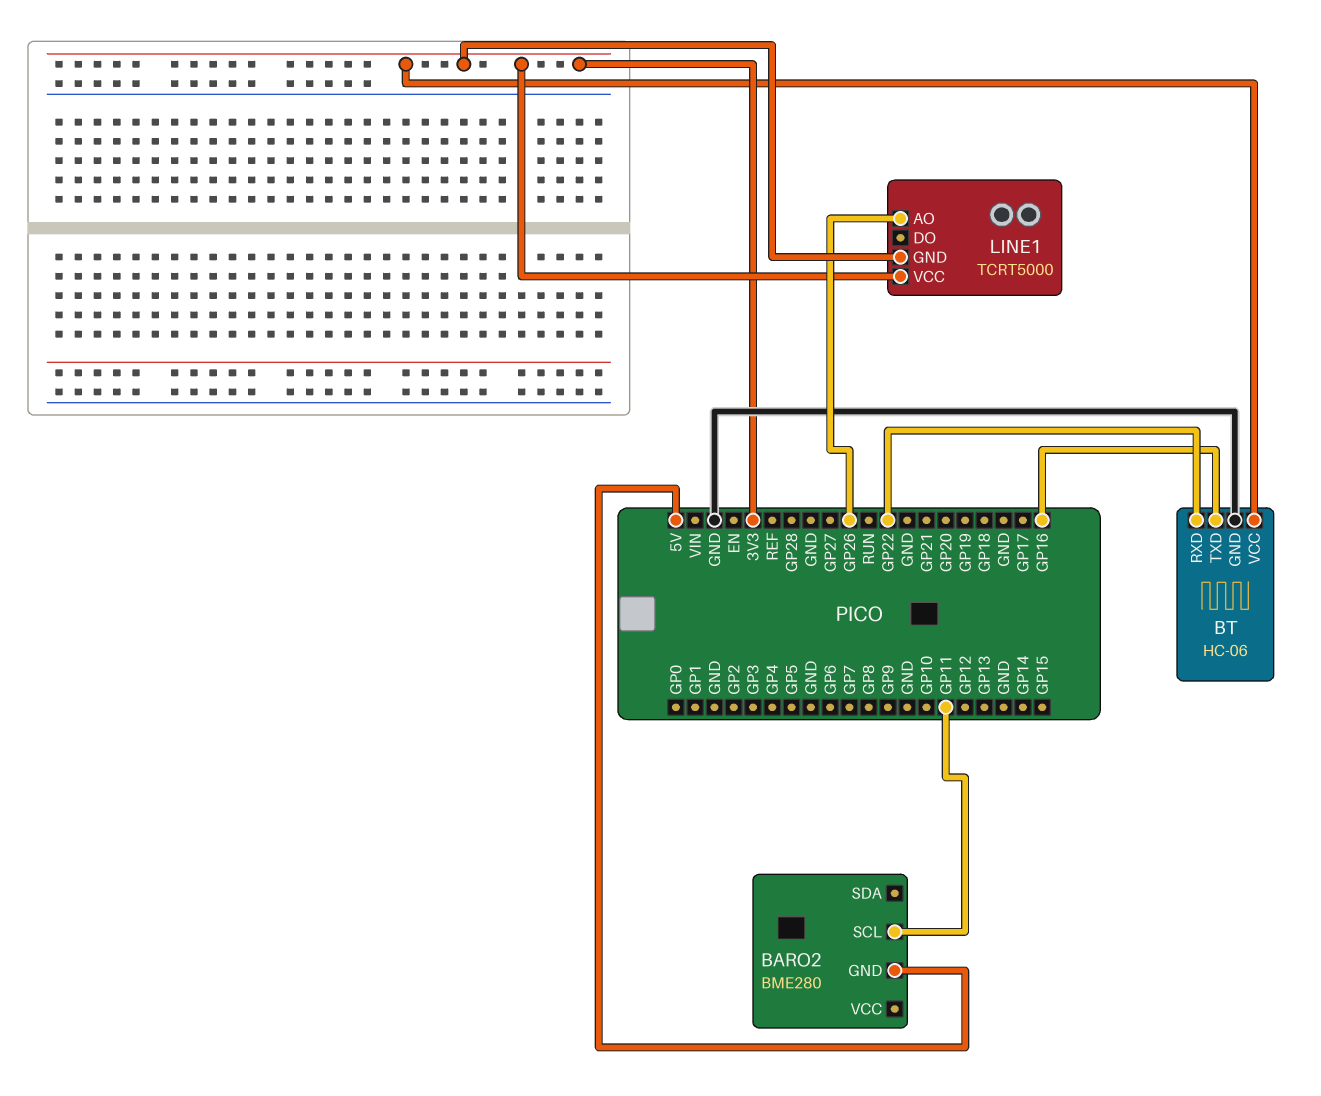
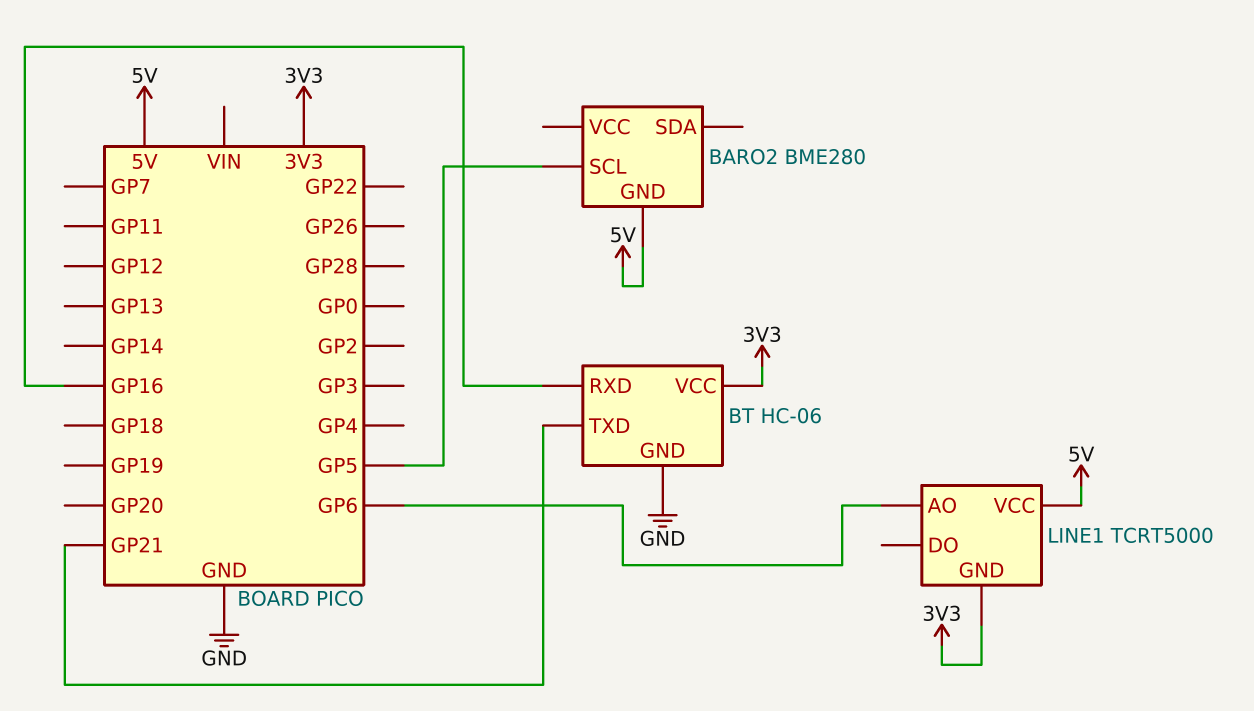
BARO2 pin SCL: GP11 -> GP5
BT pin RXD: GP22 -> GP16
BT pin TXD: GP16 -> GP21
LINE1 pin AO: GP26 -> GP6
LINE1 pin VCC: 3V3 -> 5V

